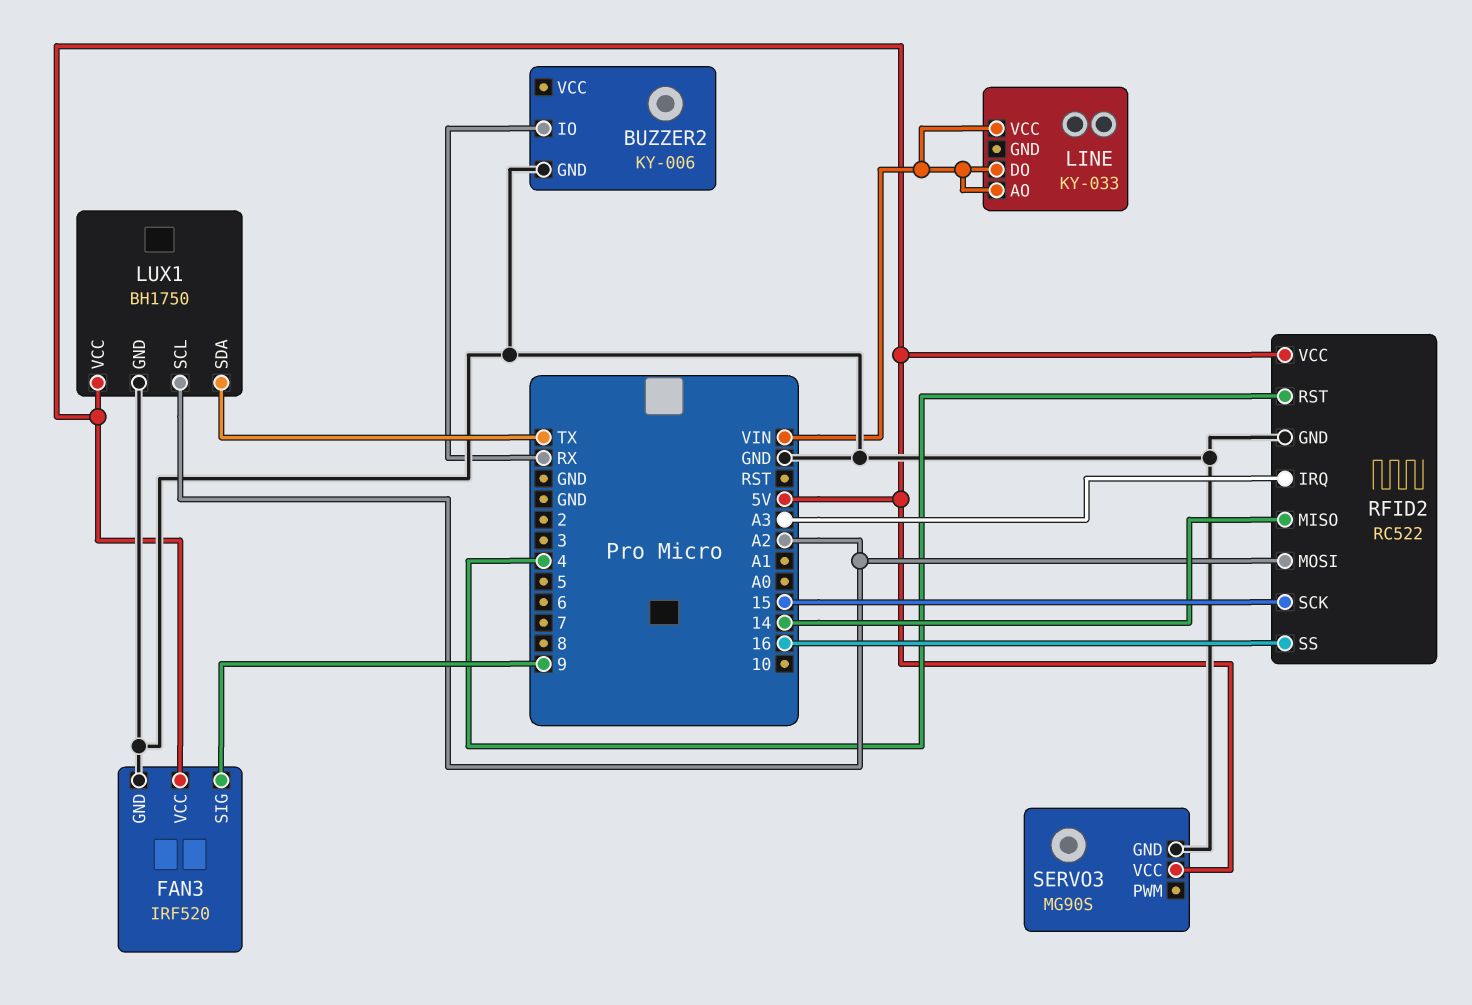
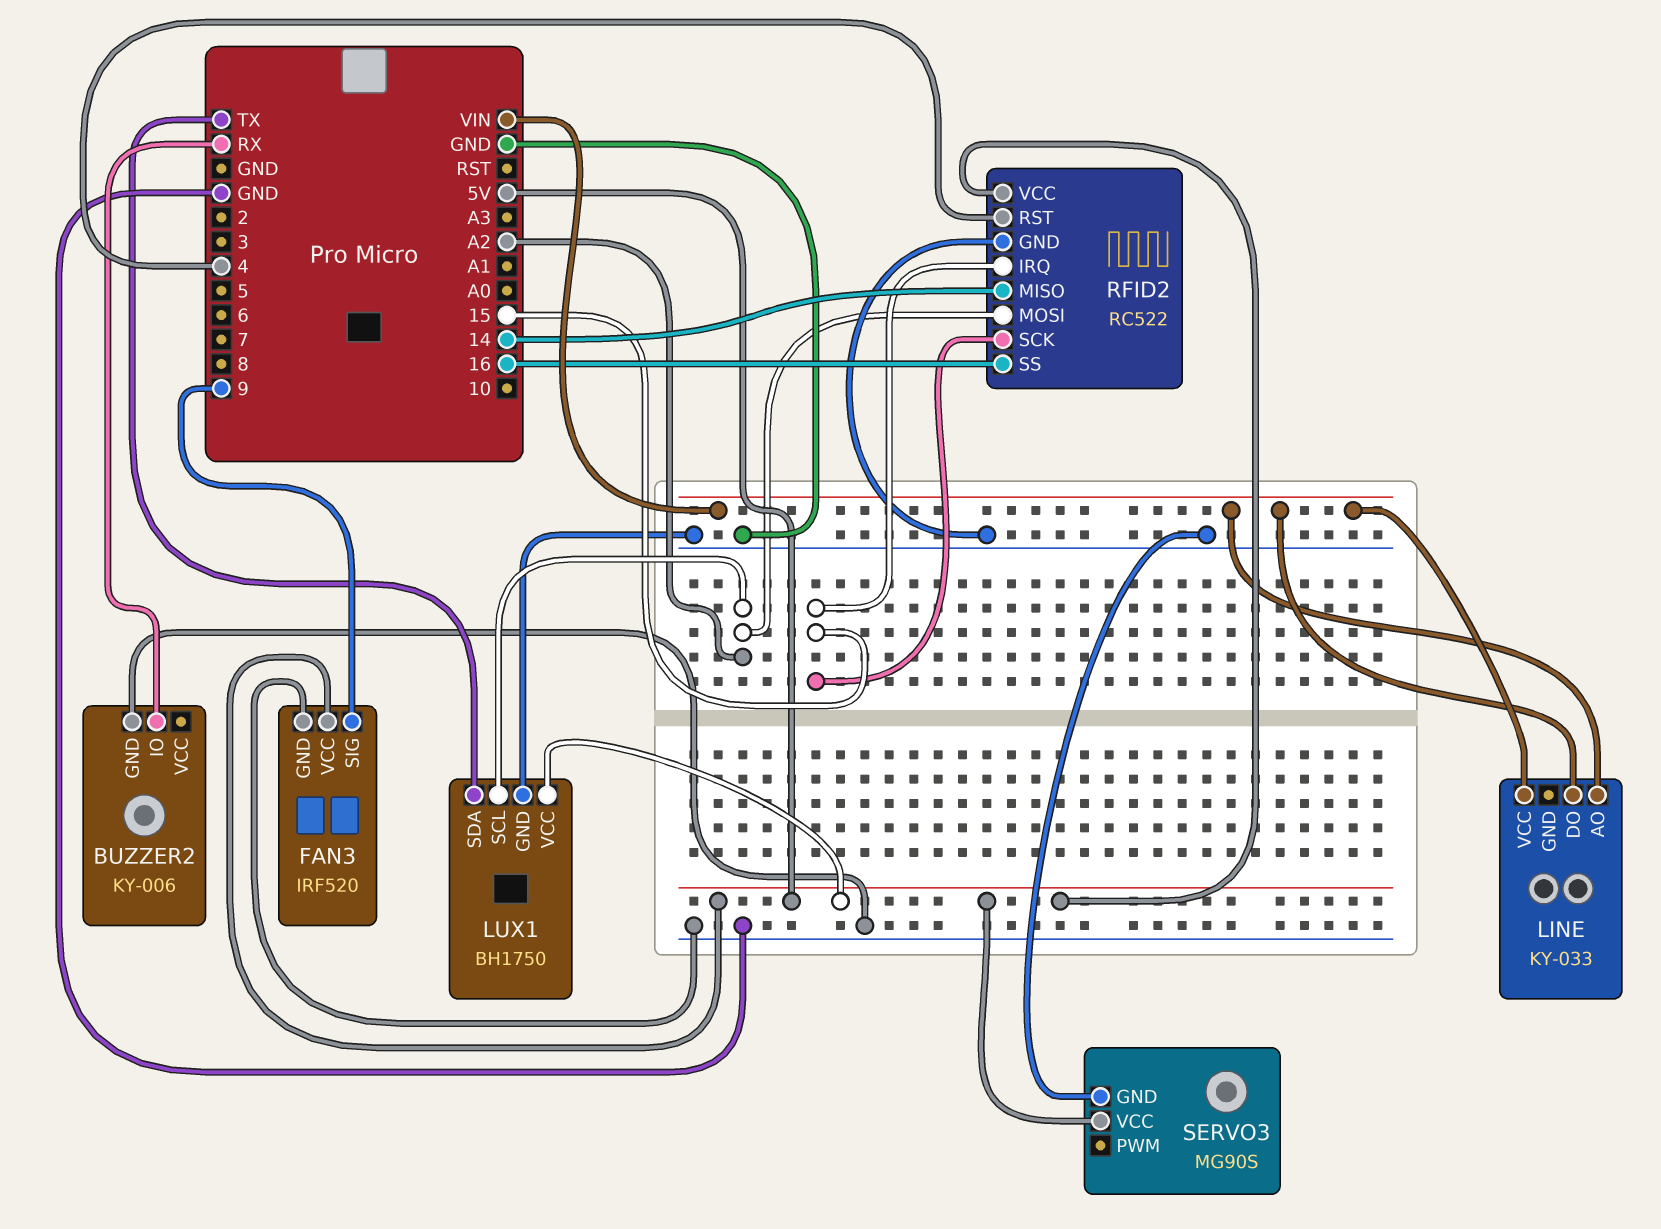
RFID2 pin IRQ: A3 -> 15

